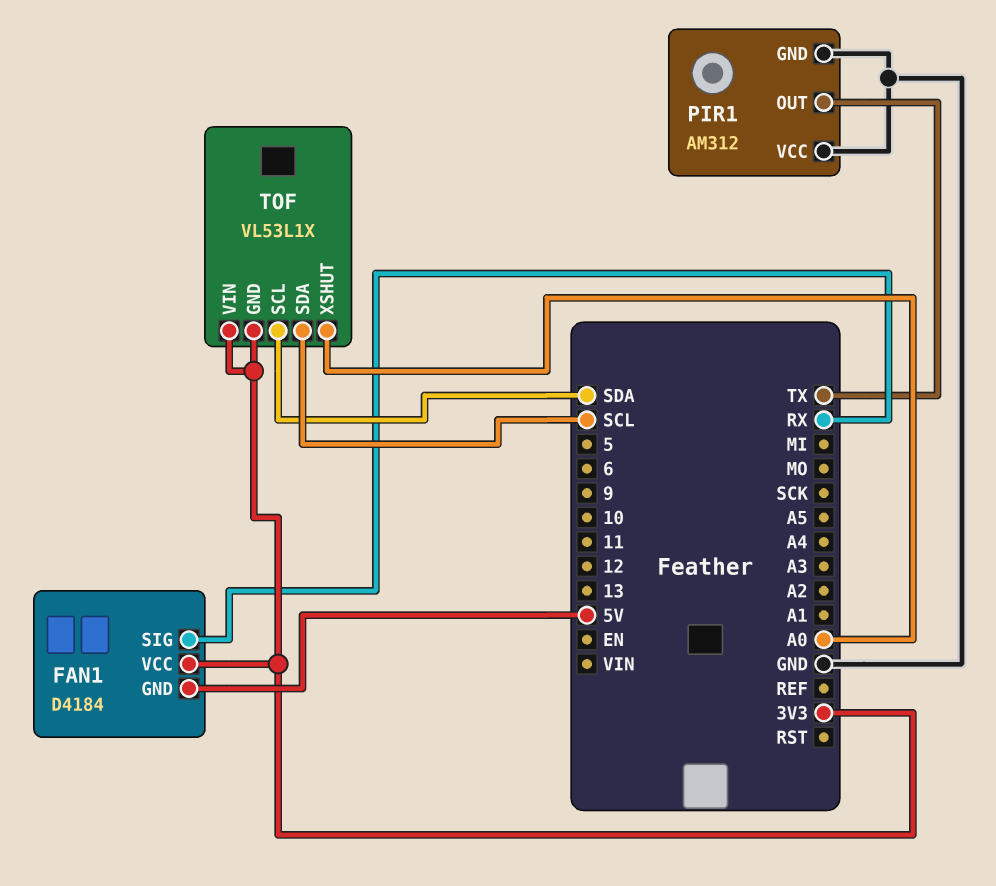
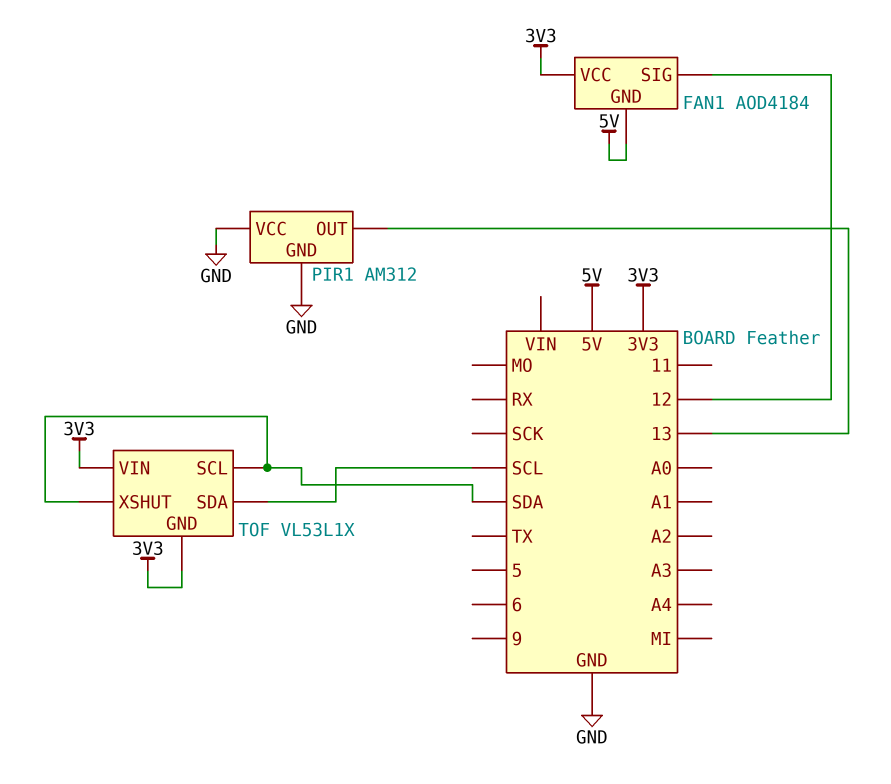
FAN1: D4184 -> AOD4184
FAN1 pin SIG: RX -> 12
PIR1 pin OUT: TX -> 13
TOF pin XSHUT: A0 -> SDA

